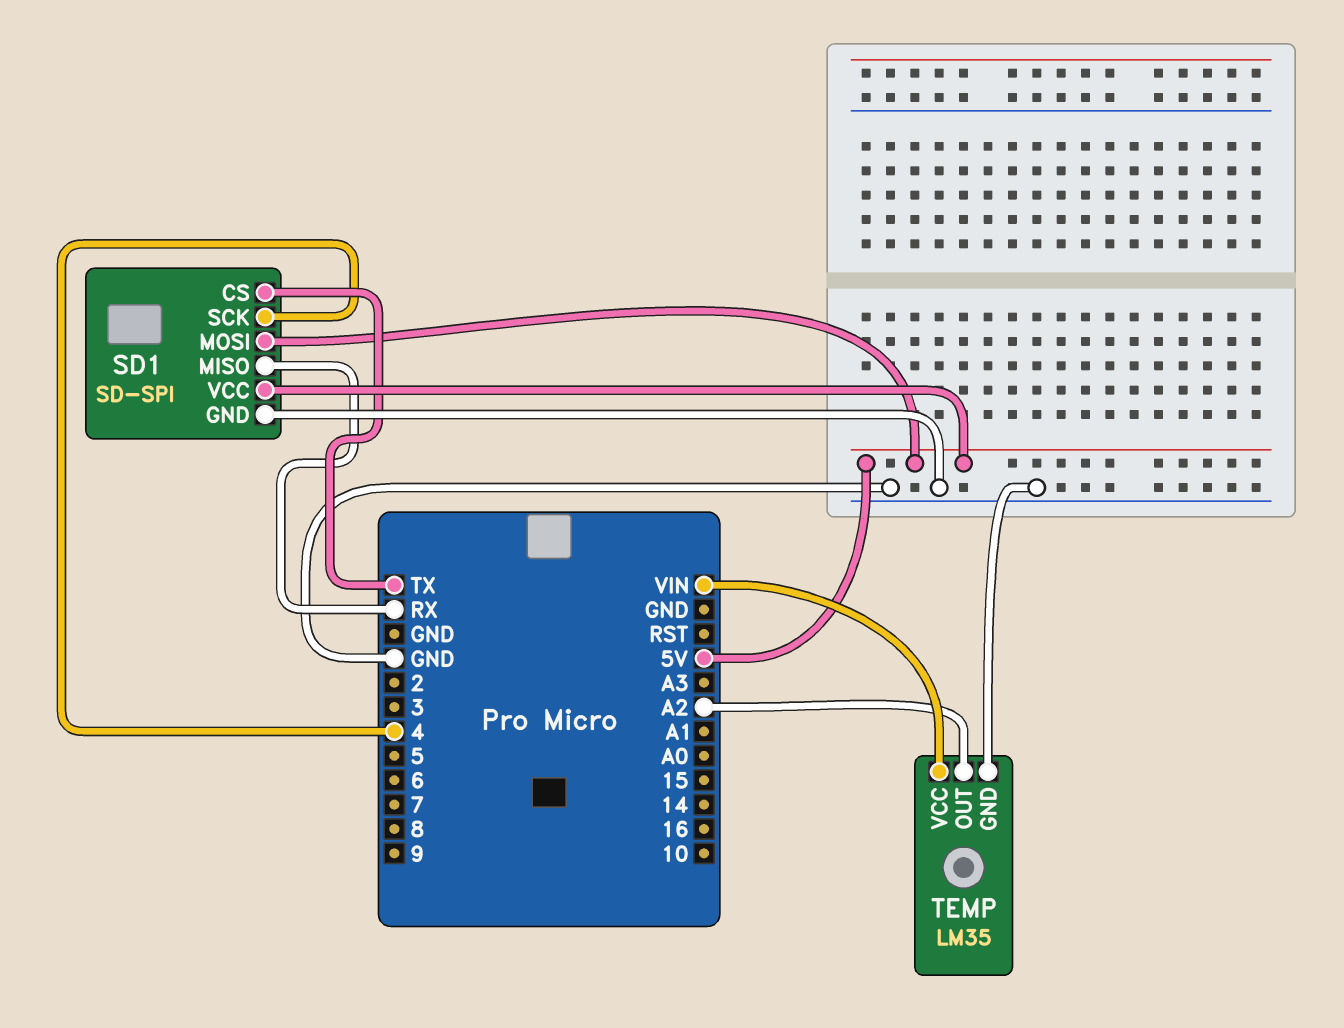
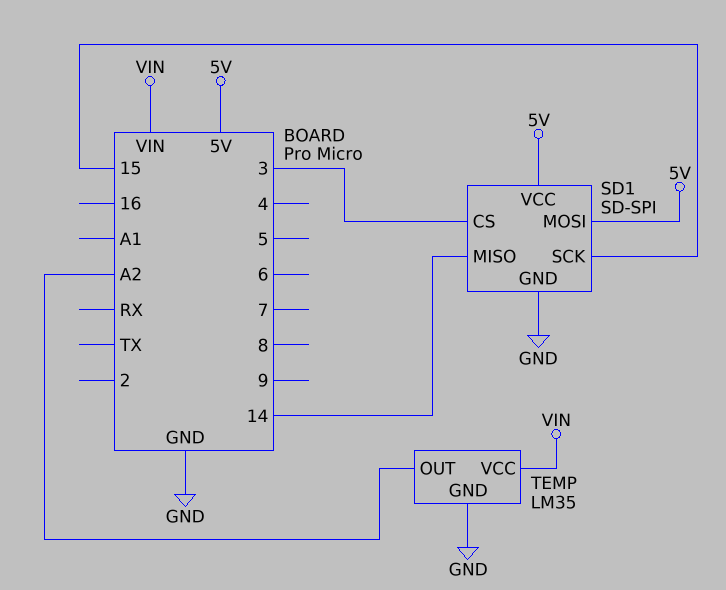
SD1 pin CS: TX -> 3
SD1 pin MISO: RX -> 14
SD1 pin SCK: 4 -> 15

